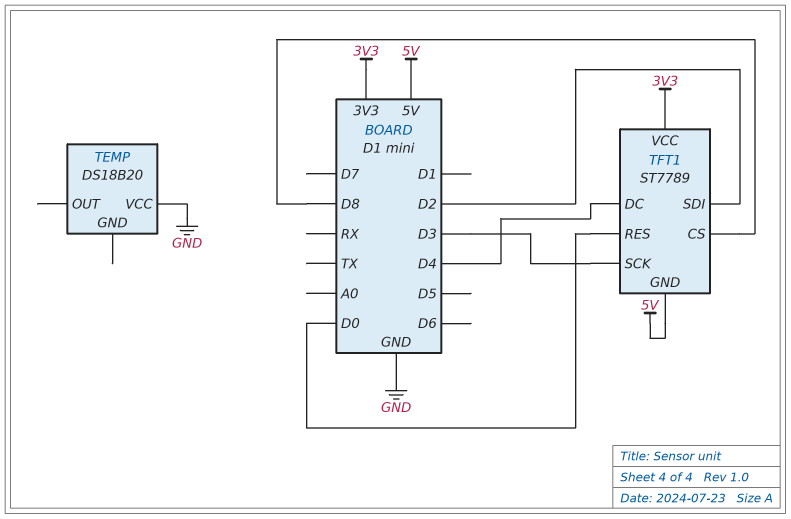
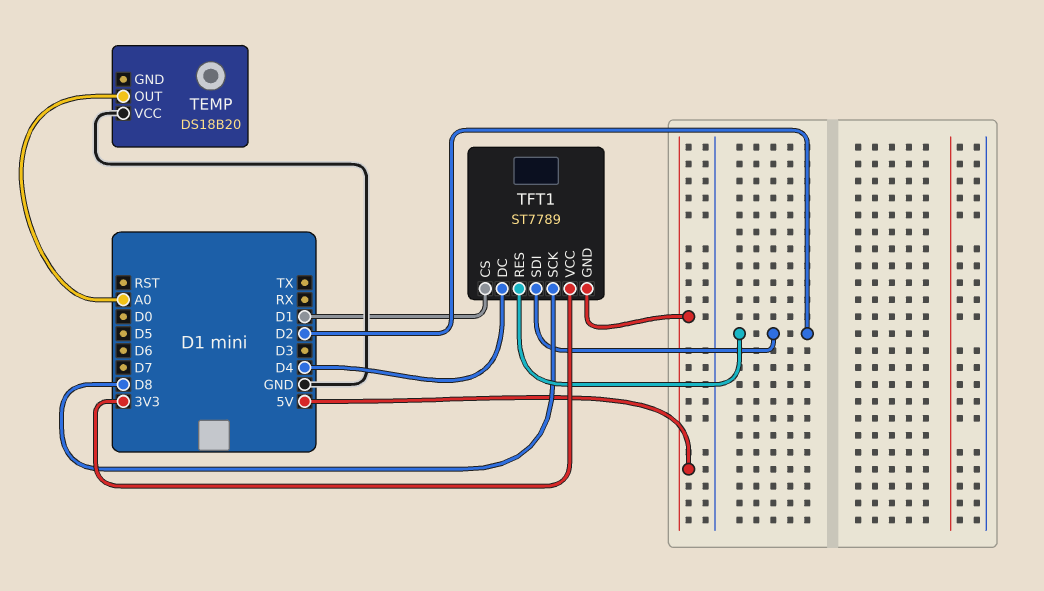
TEMP pin OUT: none -> A0
TFT1 pin CS: D8 -> D1
TFT1 pin RES: D0 -> D2
TFT1 pin SCK: D3 -> D8

